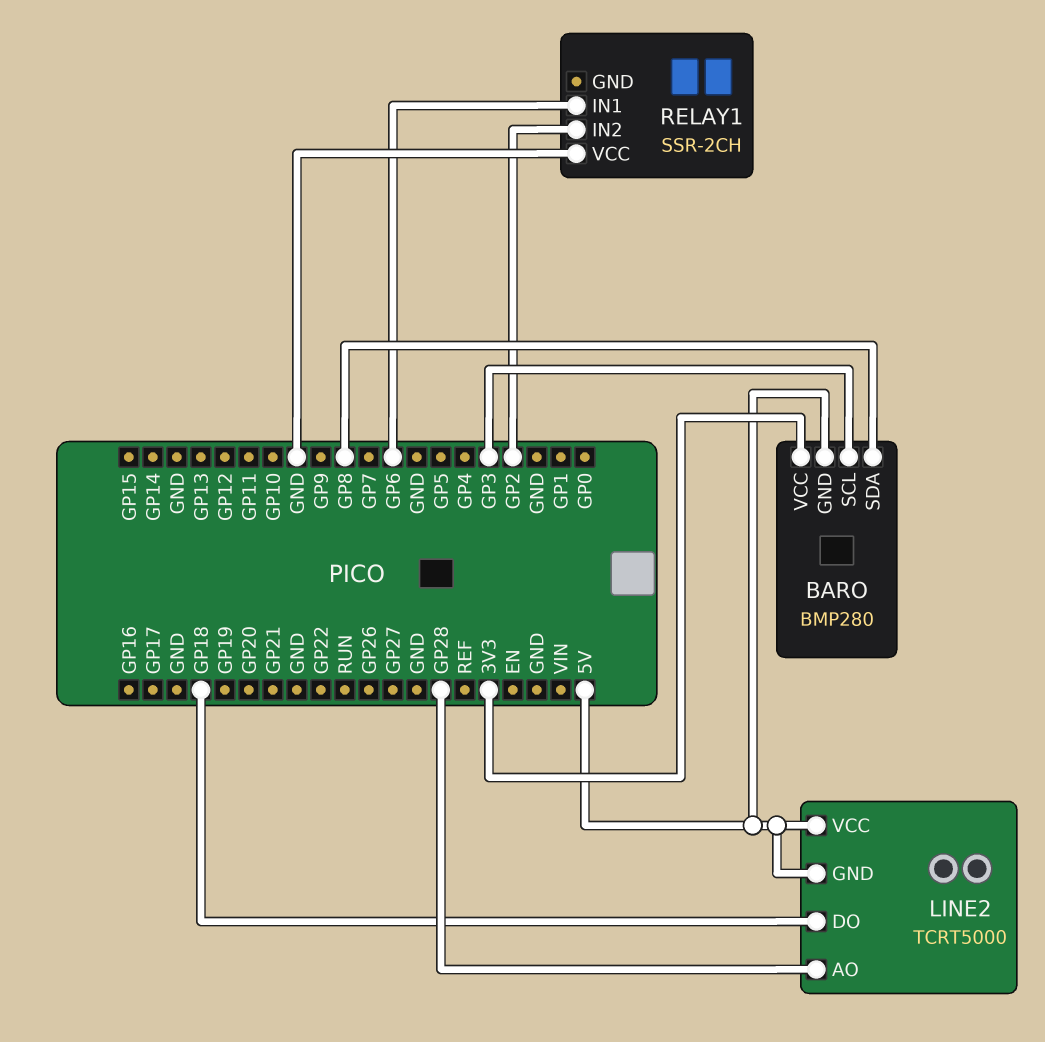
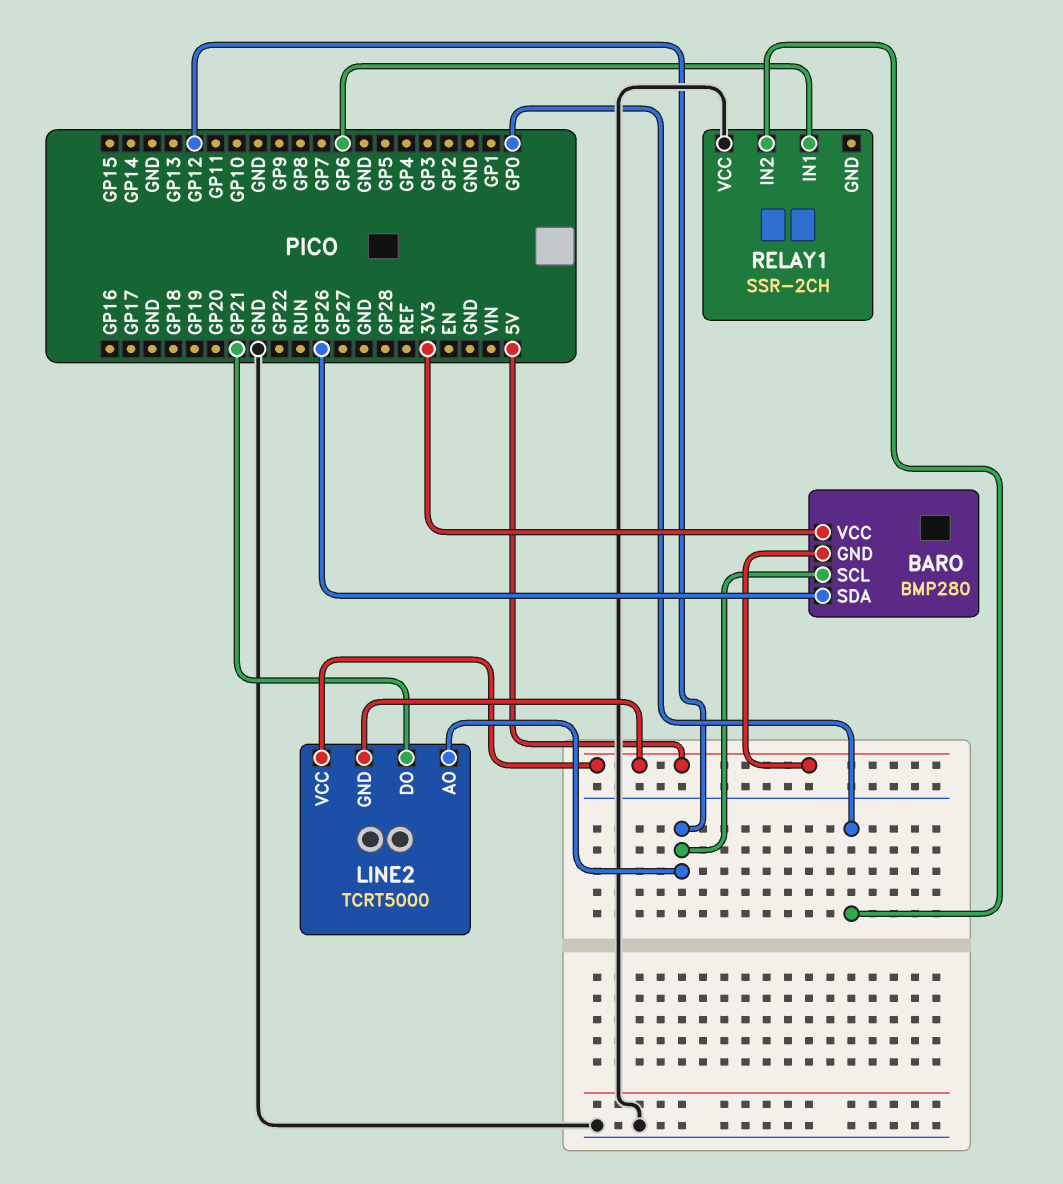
BARO pin SCL: GP3 -> GP12
BARO pin SDA: GP8 -> GP26
LINE2 pin AO: GP28 -> GP12
LINE2 pin DO: GP18 -> GP21
RELAY1 pin IN2: GP2 -> GP0

